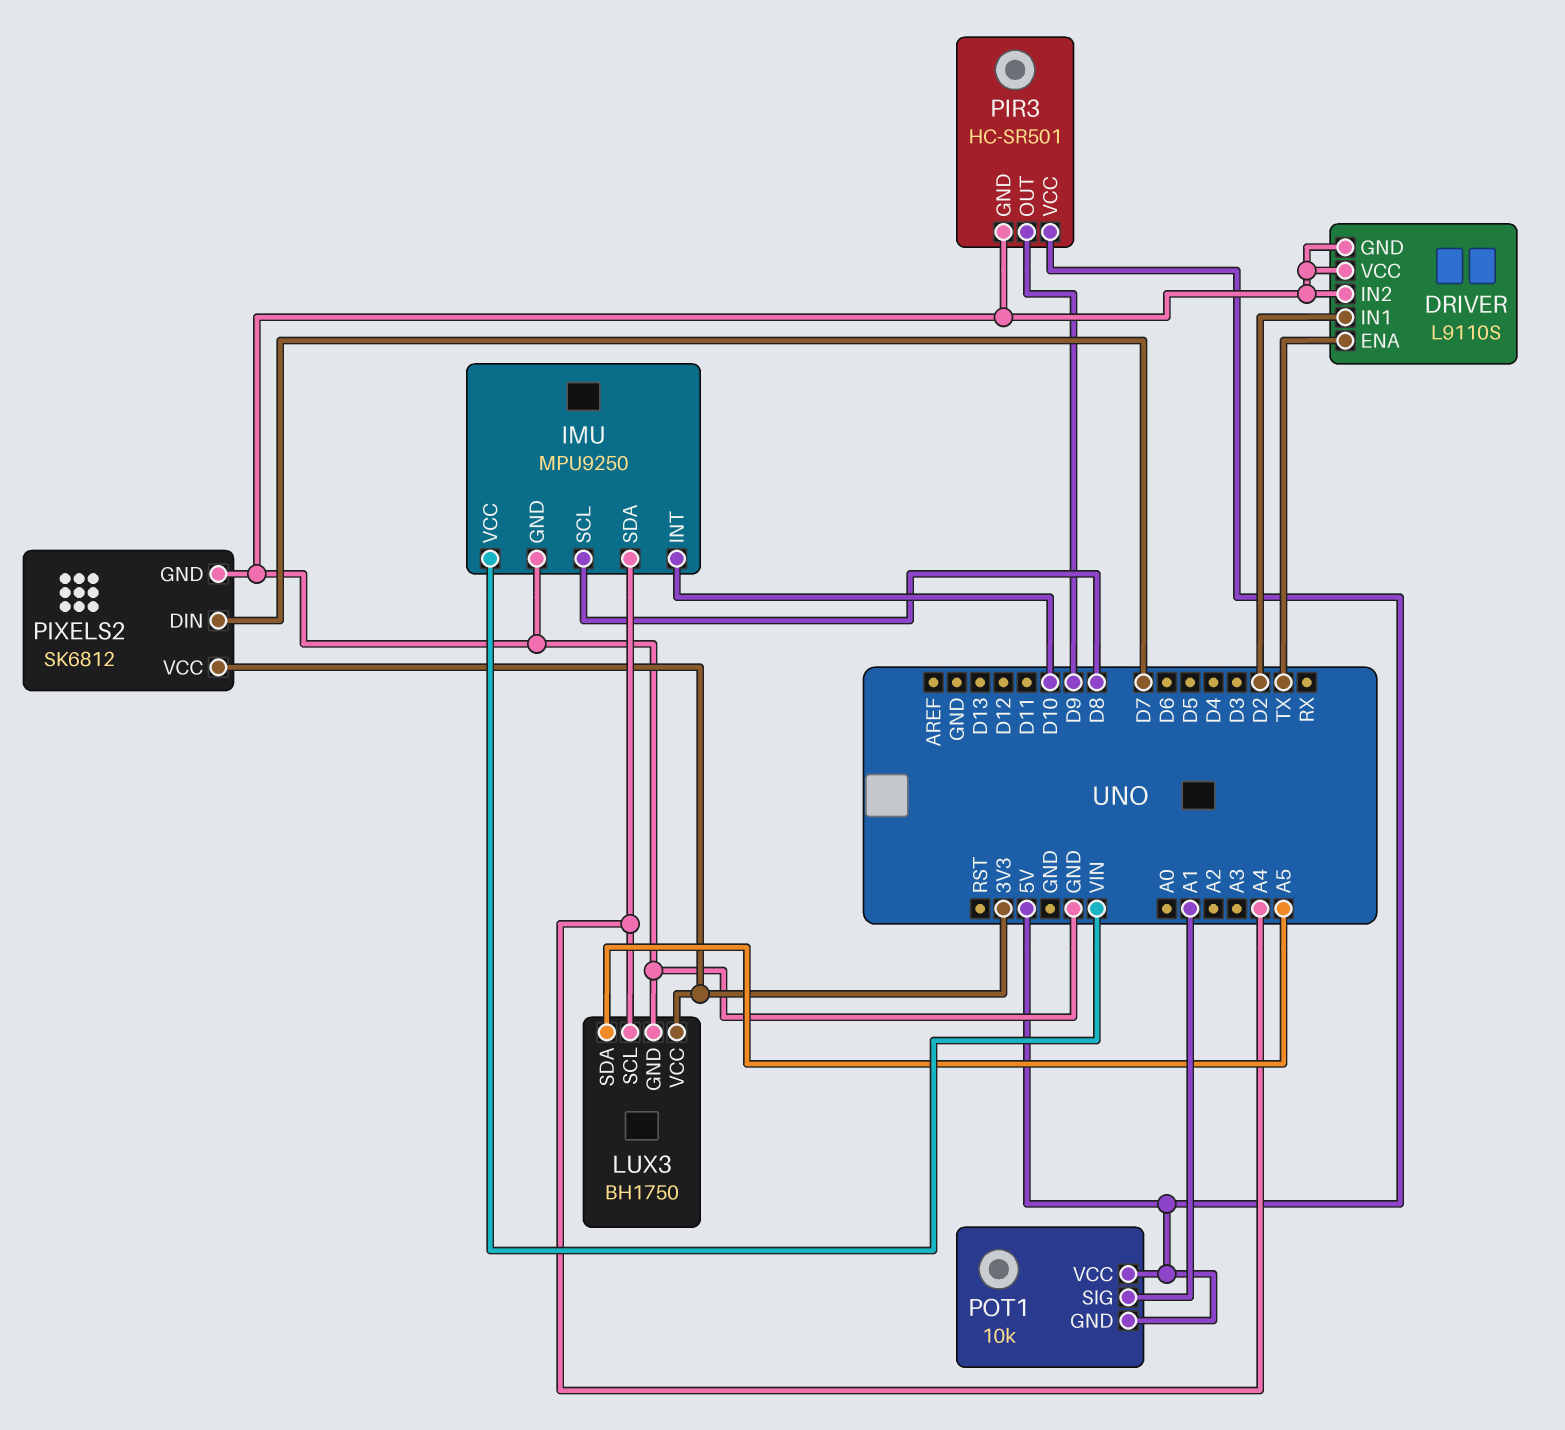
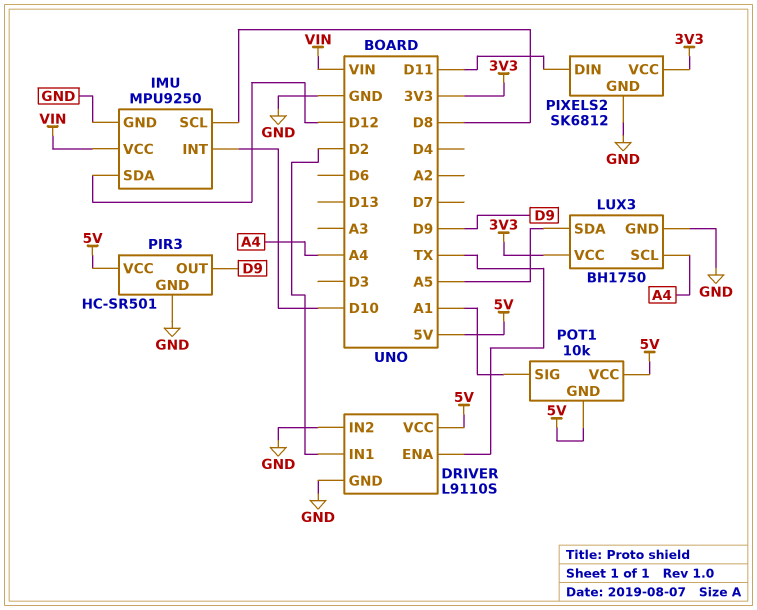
DRIVER pin VCC: GND -> 5V
IMU pin SDA: A4 -> D12
PIXELS2 pin DIN: D7 -> D11

